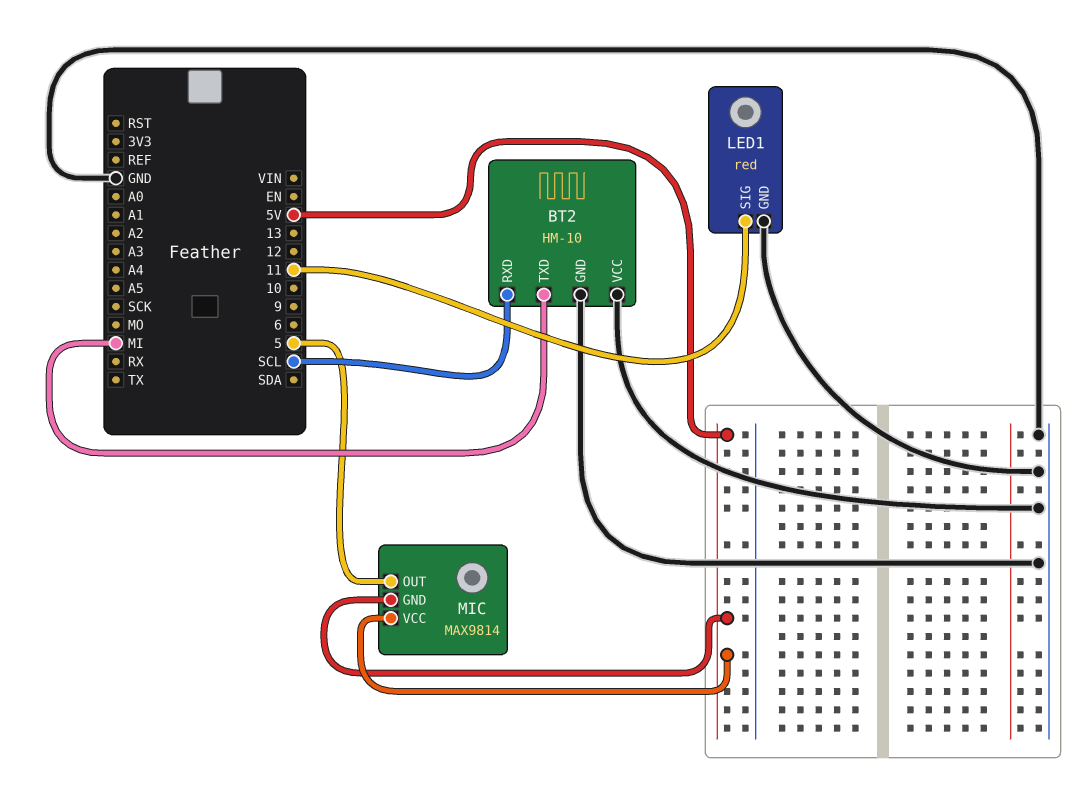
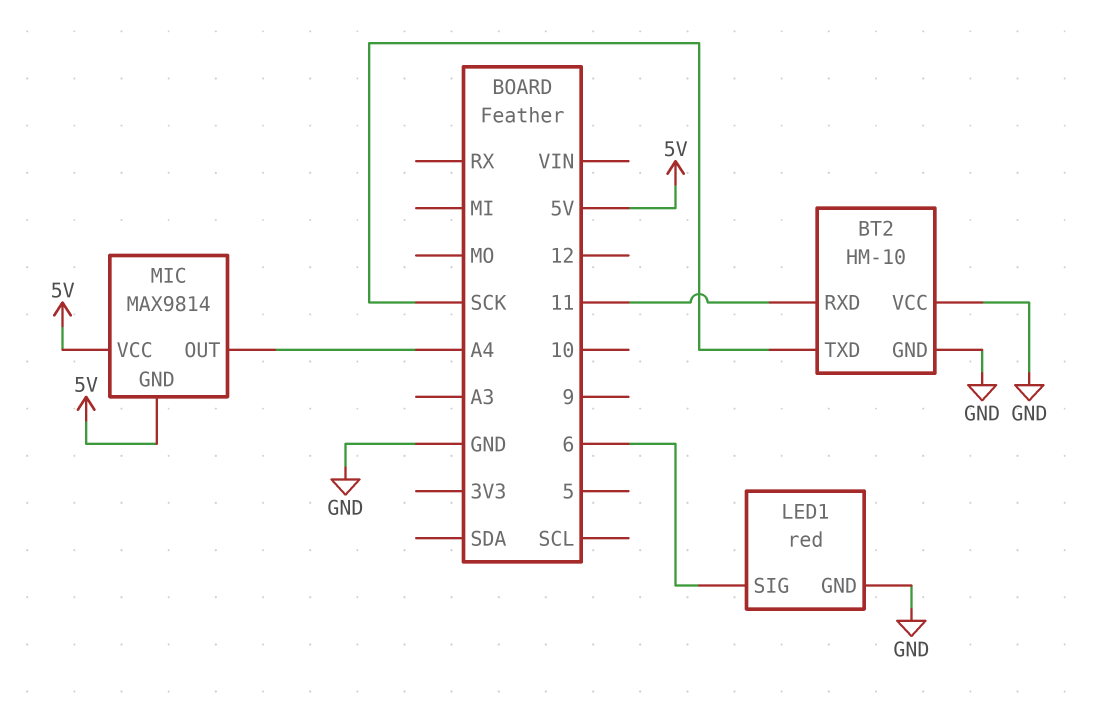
BT2 pin RXD: SCL -> 11
BT2 pin TXD: MI -> SCK
LED1 pin SIG: 11 -> 6
MIC pin OUT: 5 -> A4

